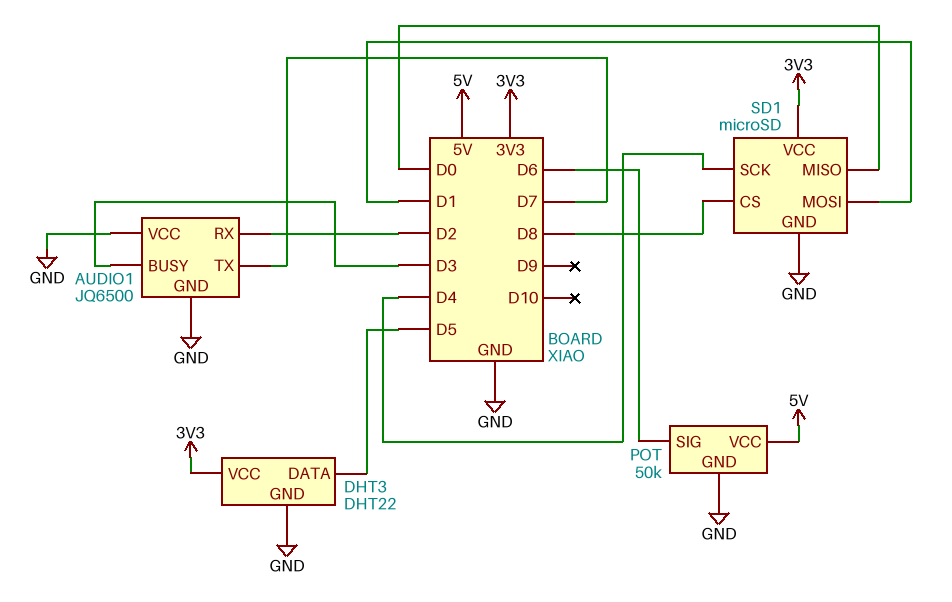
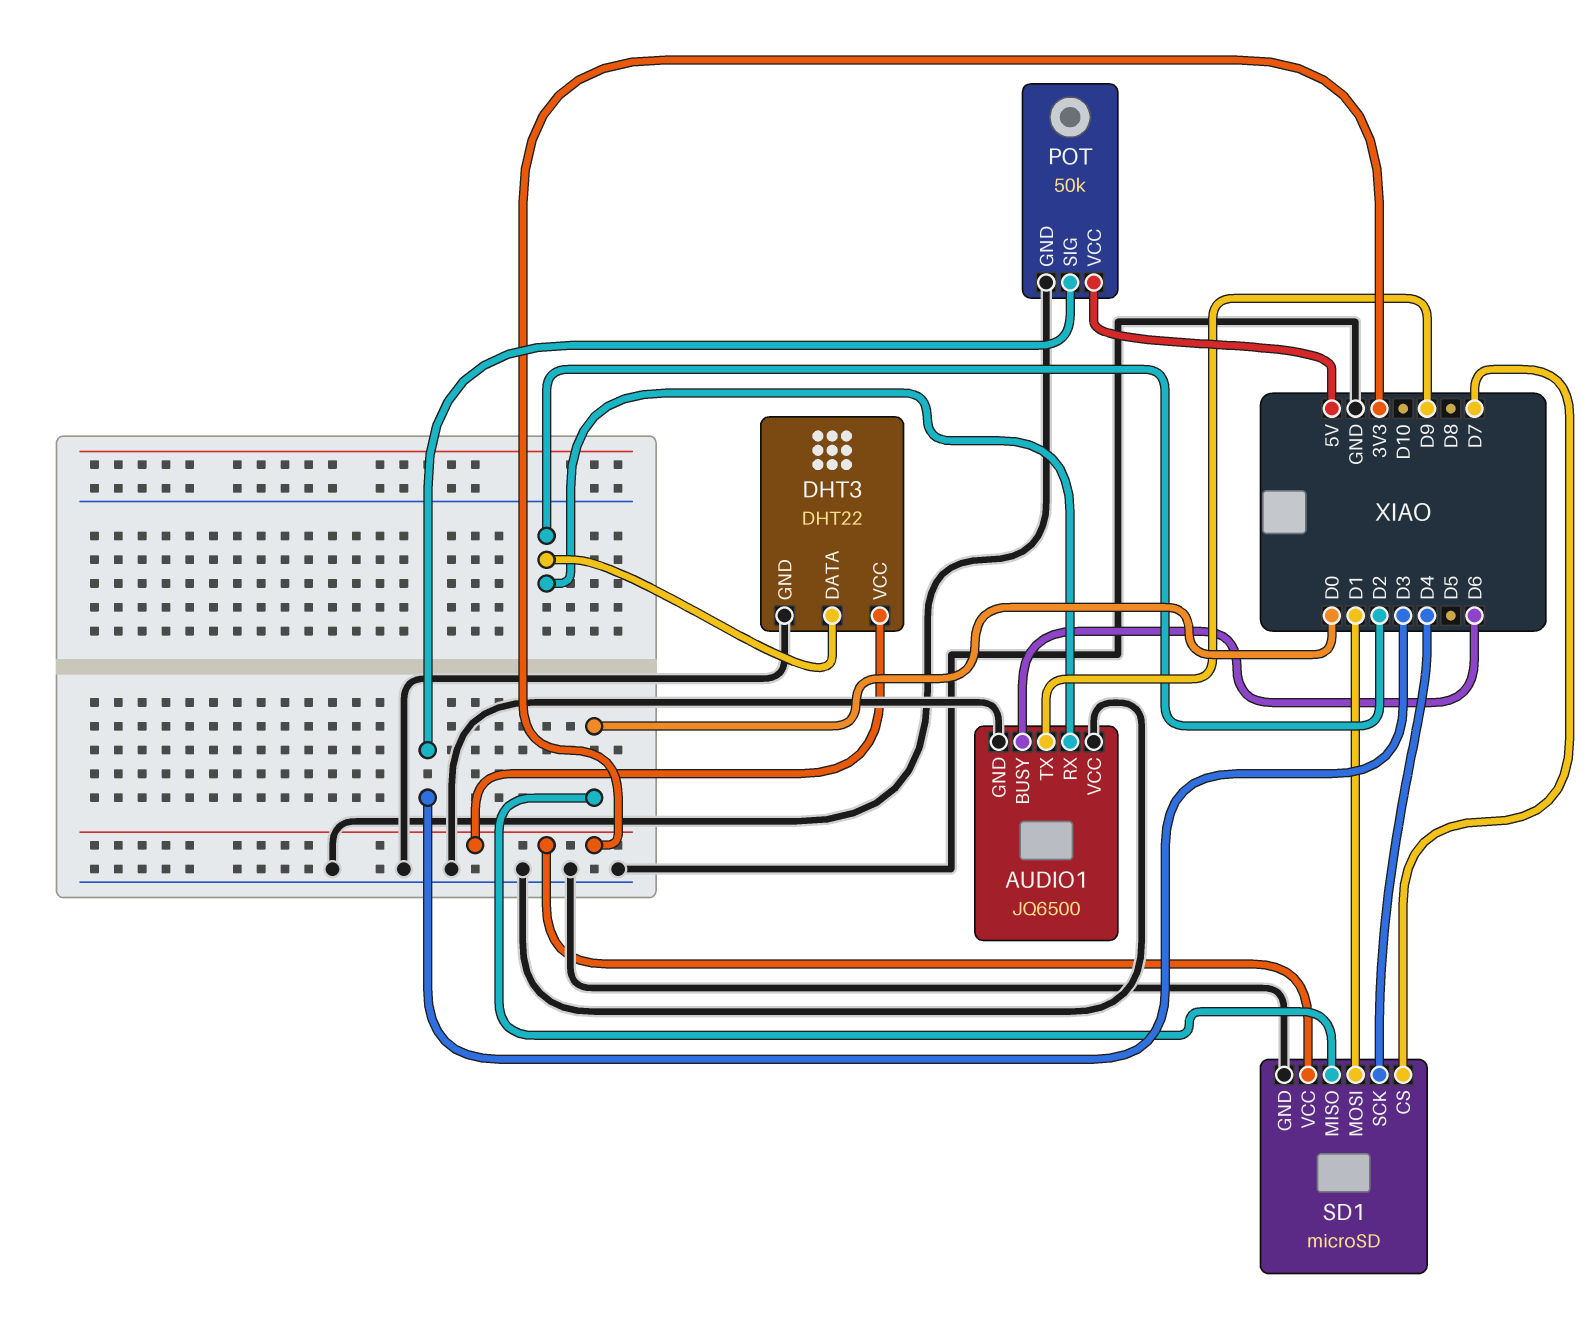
AUDIO1 pin BUSY: D3 -> D6
AUDIO1 pin TX: D7 -> D9
DHT3 pin DATA: D5 -> D2
POT pin SIG: D6 -> D3
SD1 pin CS: D8 -> D7

